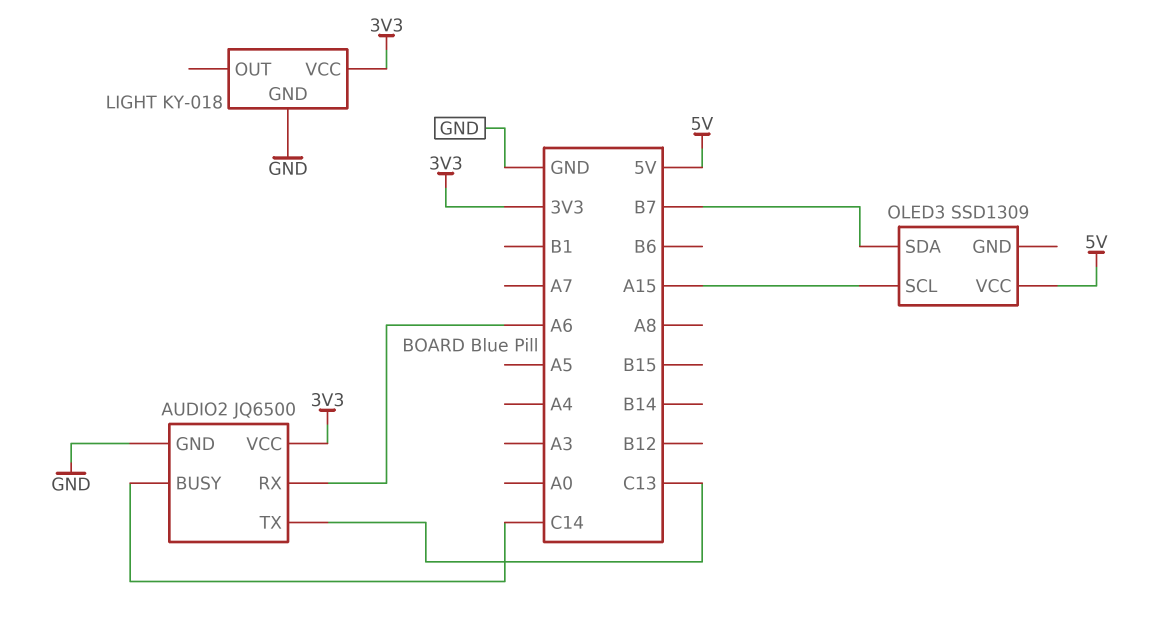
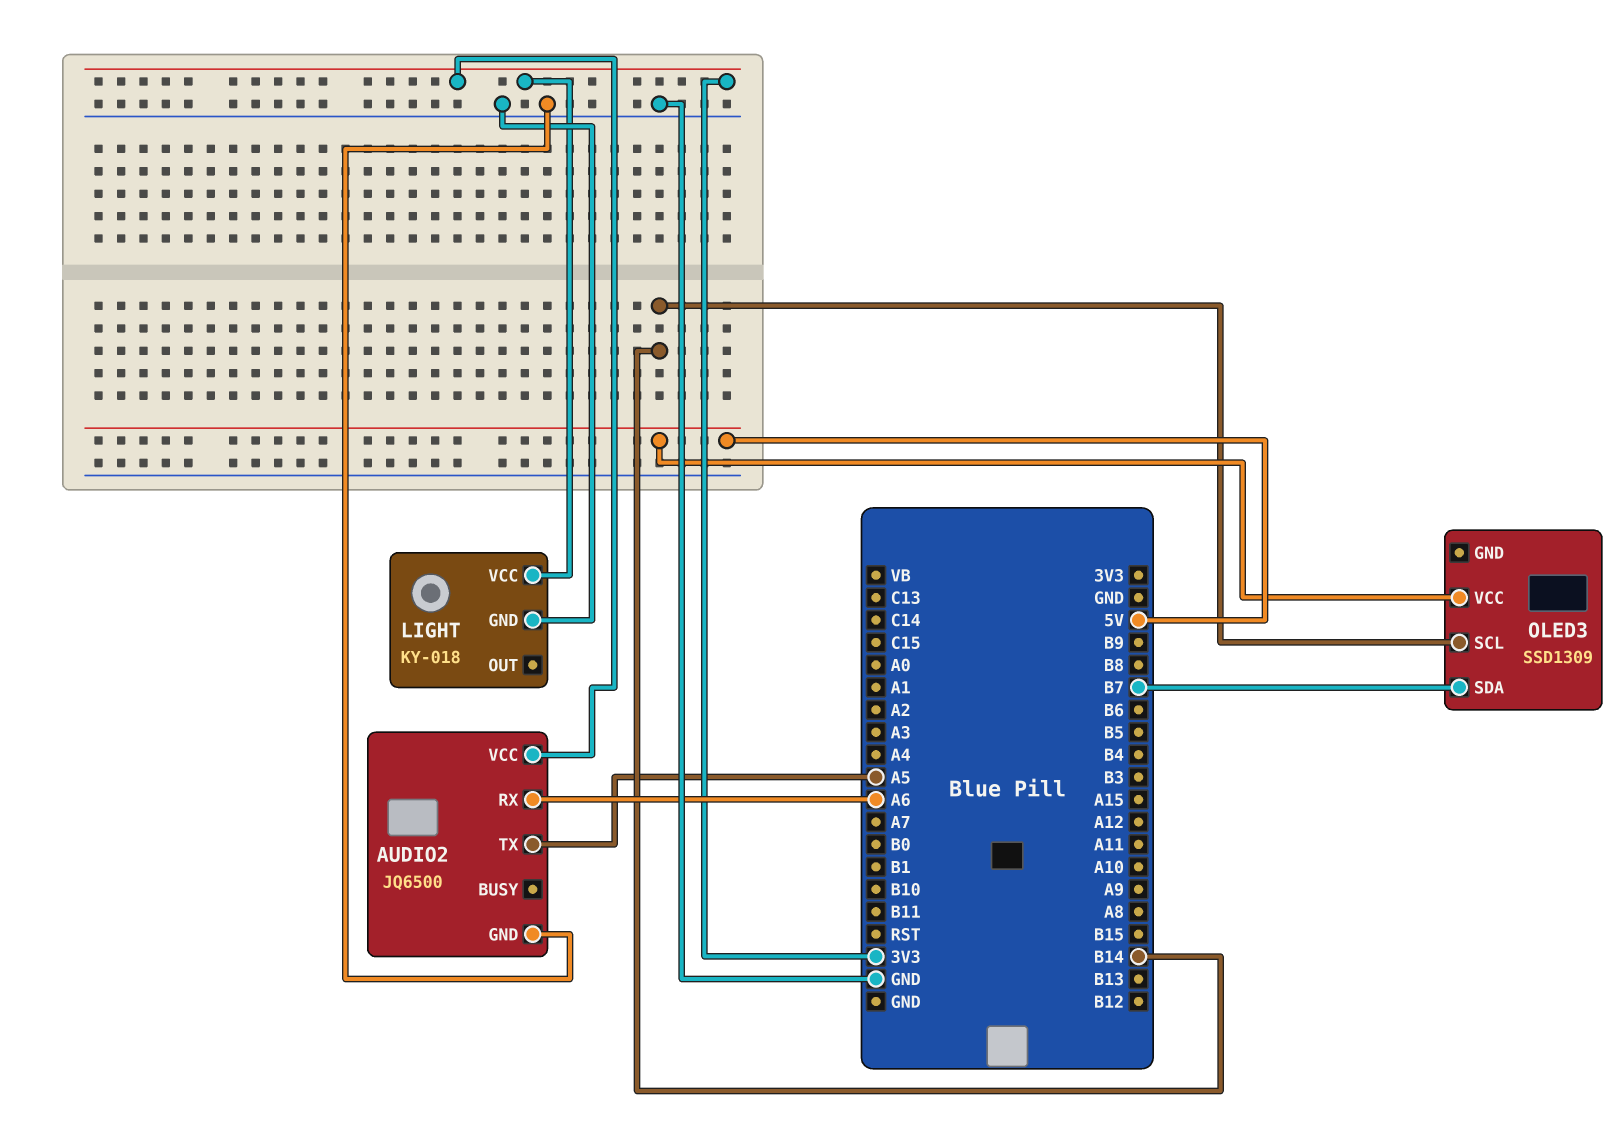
AUDIO2 pin BUSY: C14 -> none
AUDIO2 pin TX: C13 -> A5
OLED3 pin SCL: A15 -> B14

